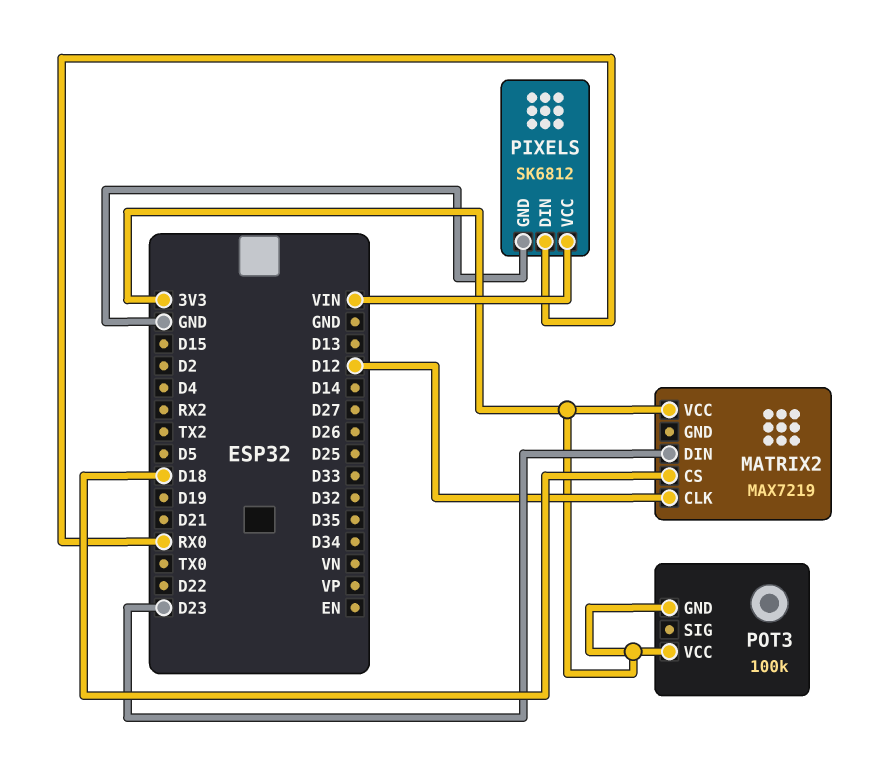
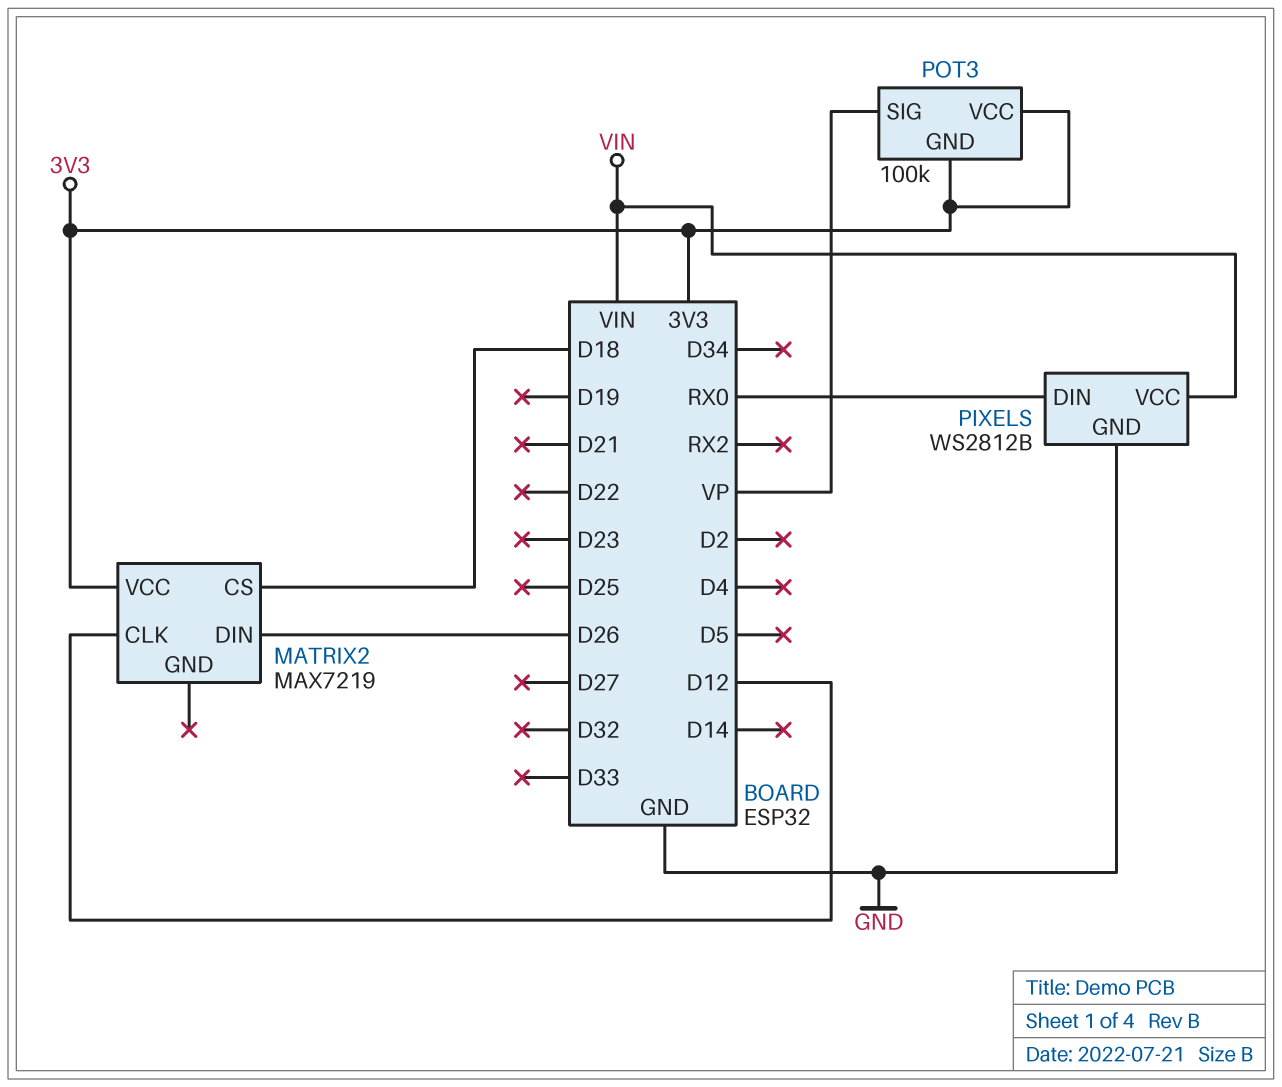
MATRIX2 pin DIN: D23 -> D26
PIXELS: SK6812 -> WS2812B
POT3 pin SIG: none -> VP

